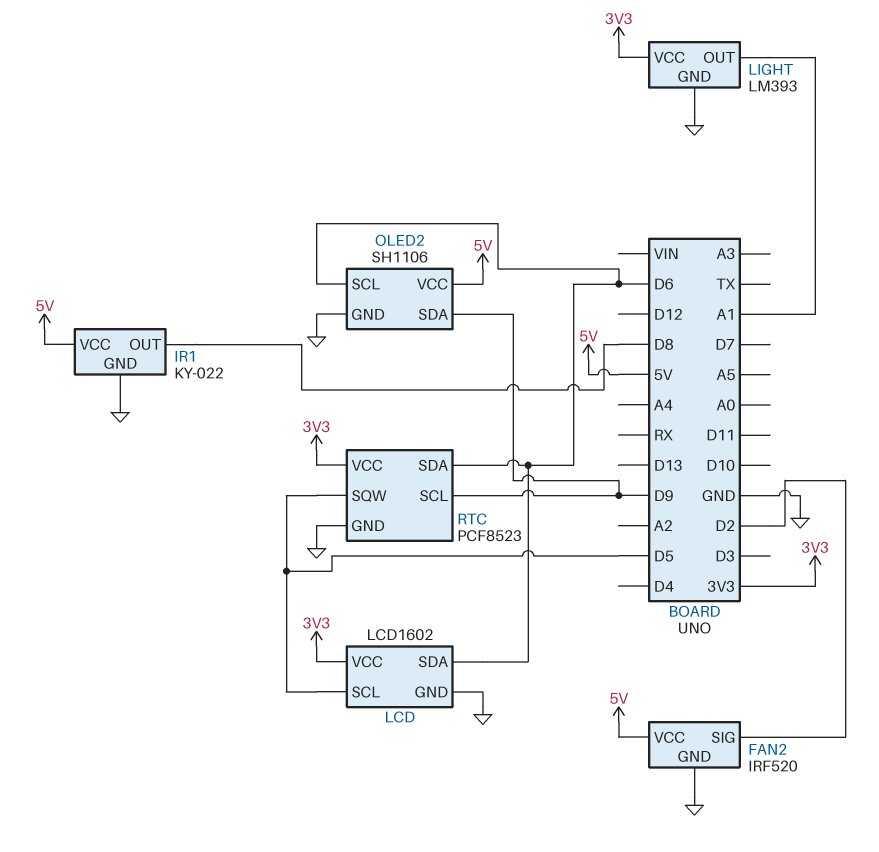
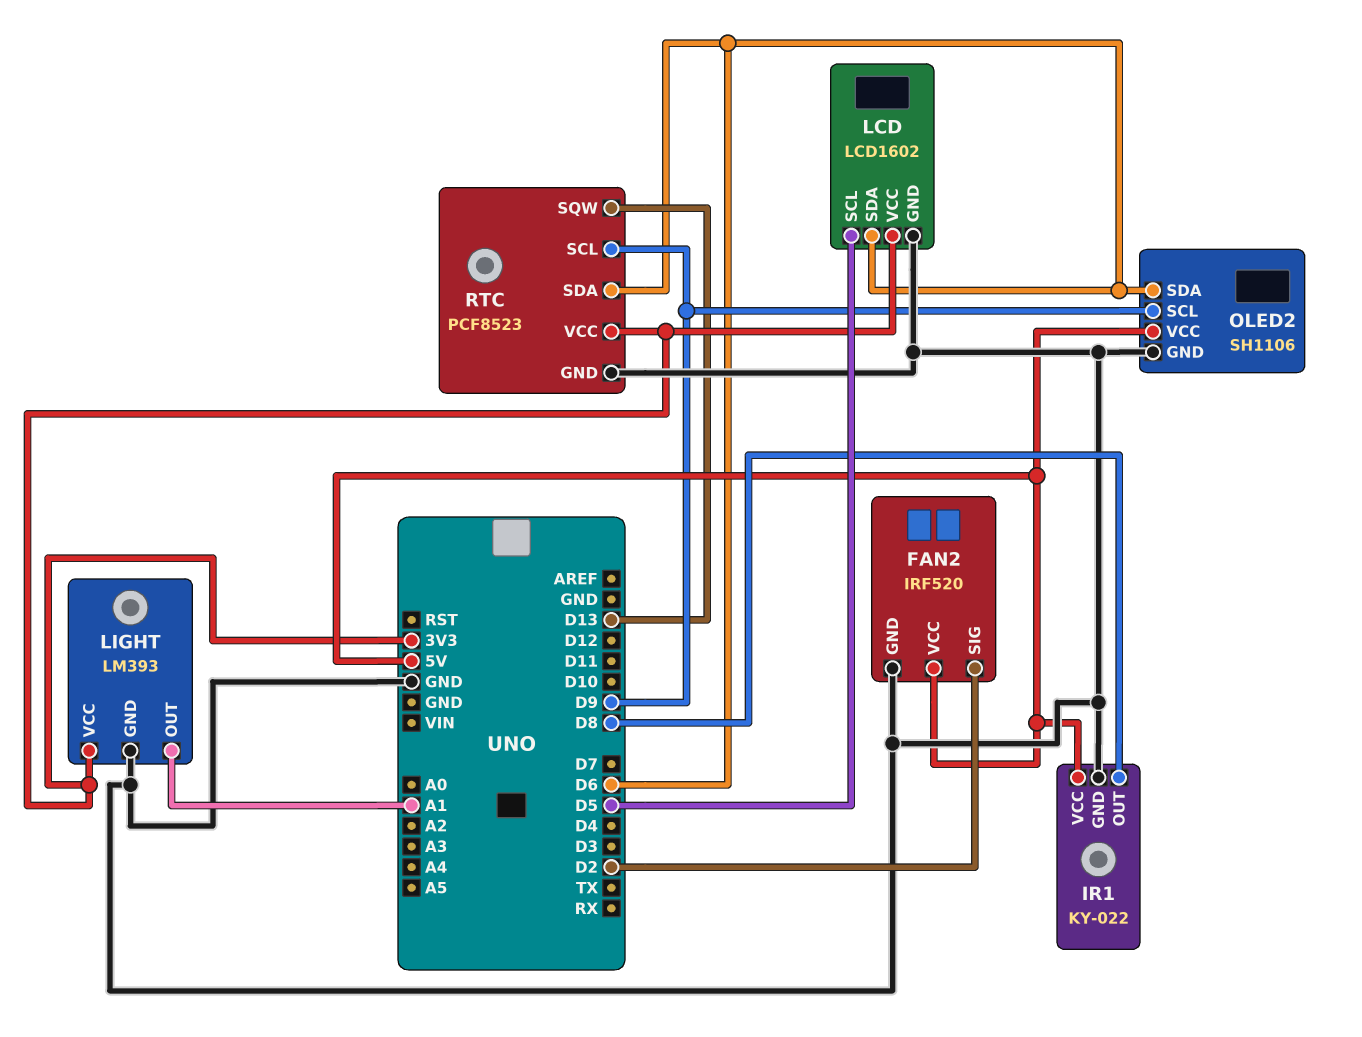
OLED2 pin SCL: D6 -> D9
OLED2 pin SDA: D9 -> D6
RTC pin SQW: D5 -> D13

